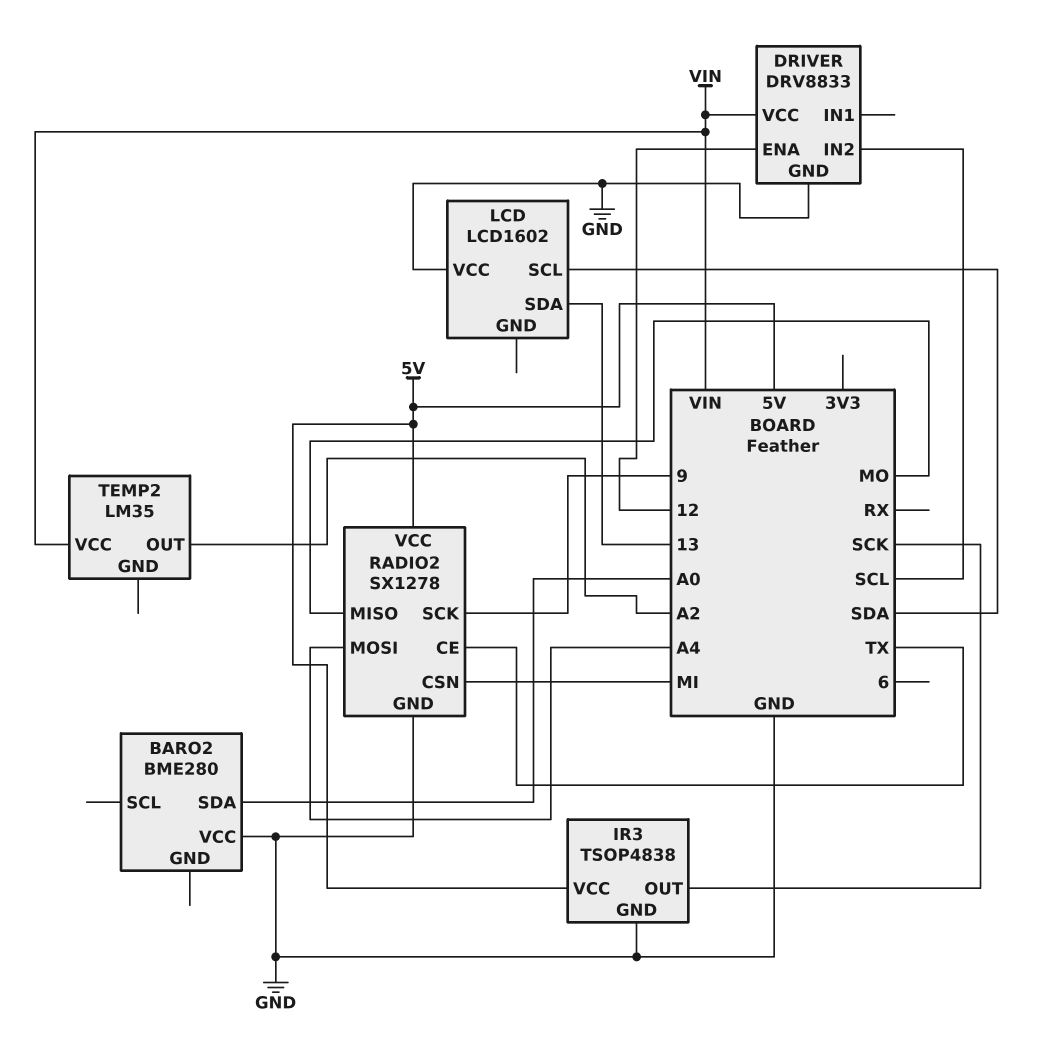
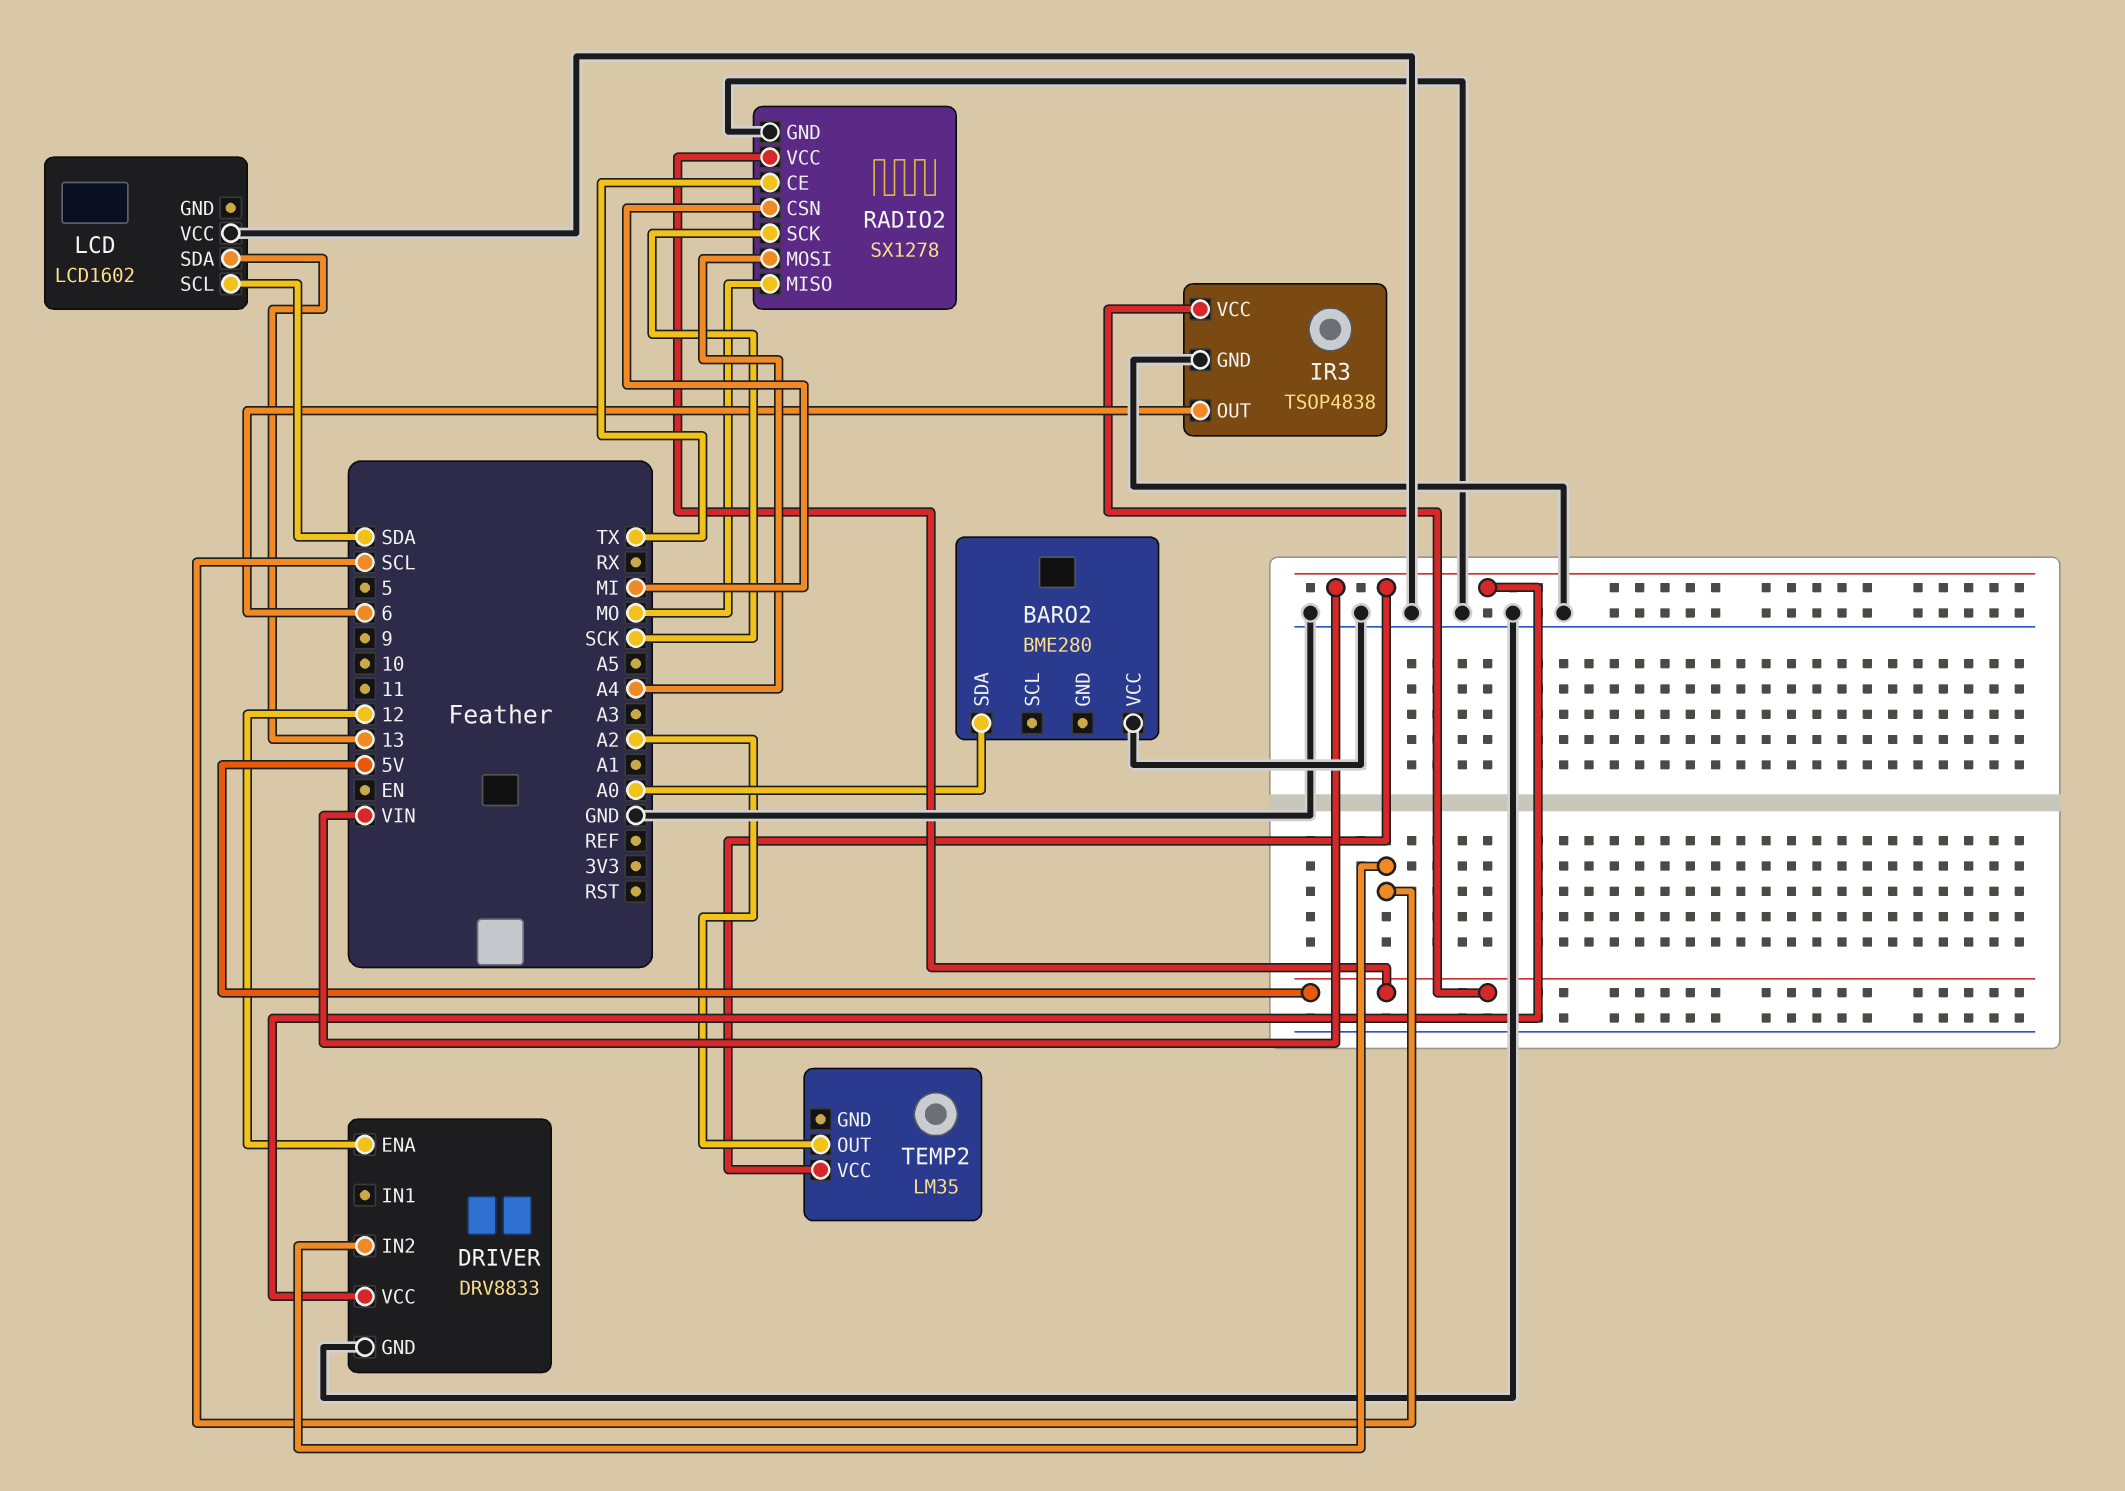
IR3 pin OUT: SCK -> 6
RADIO2 pin SCK: 9 -> SCK

